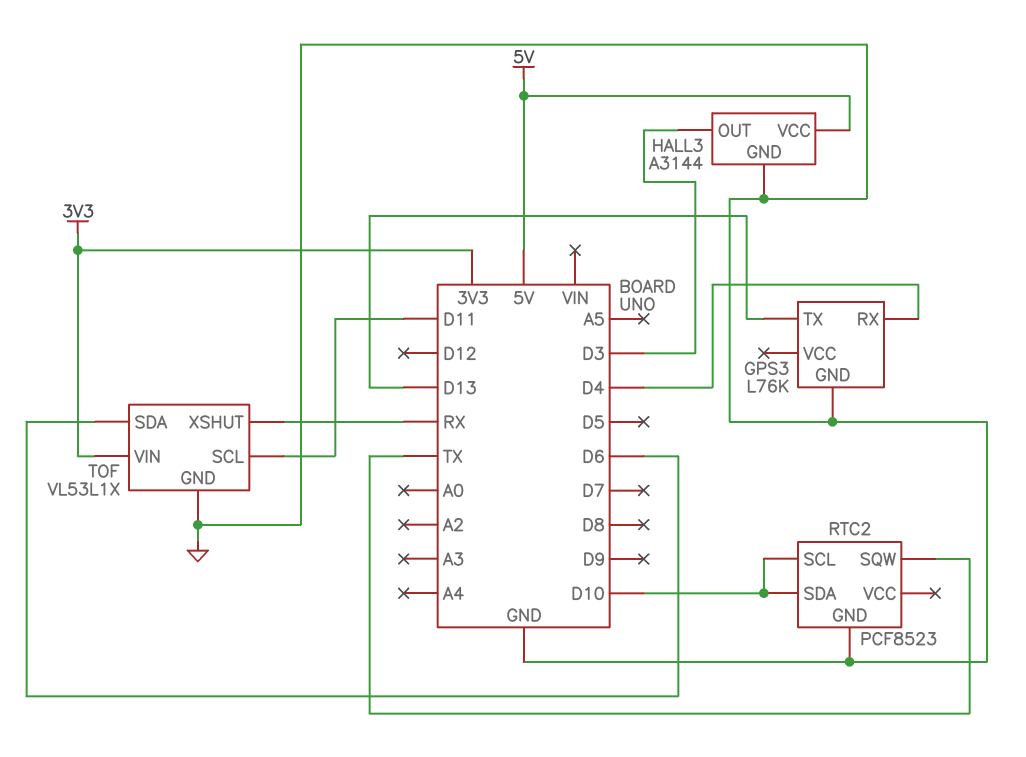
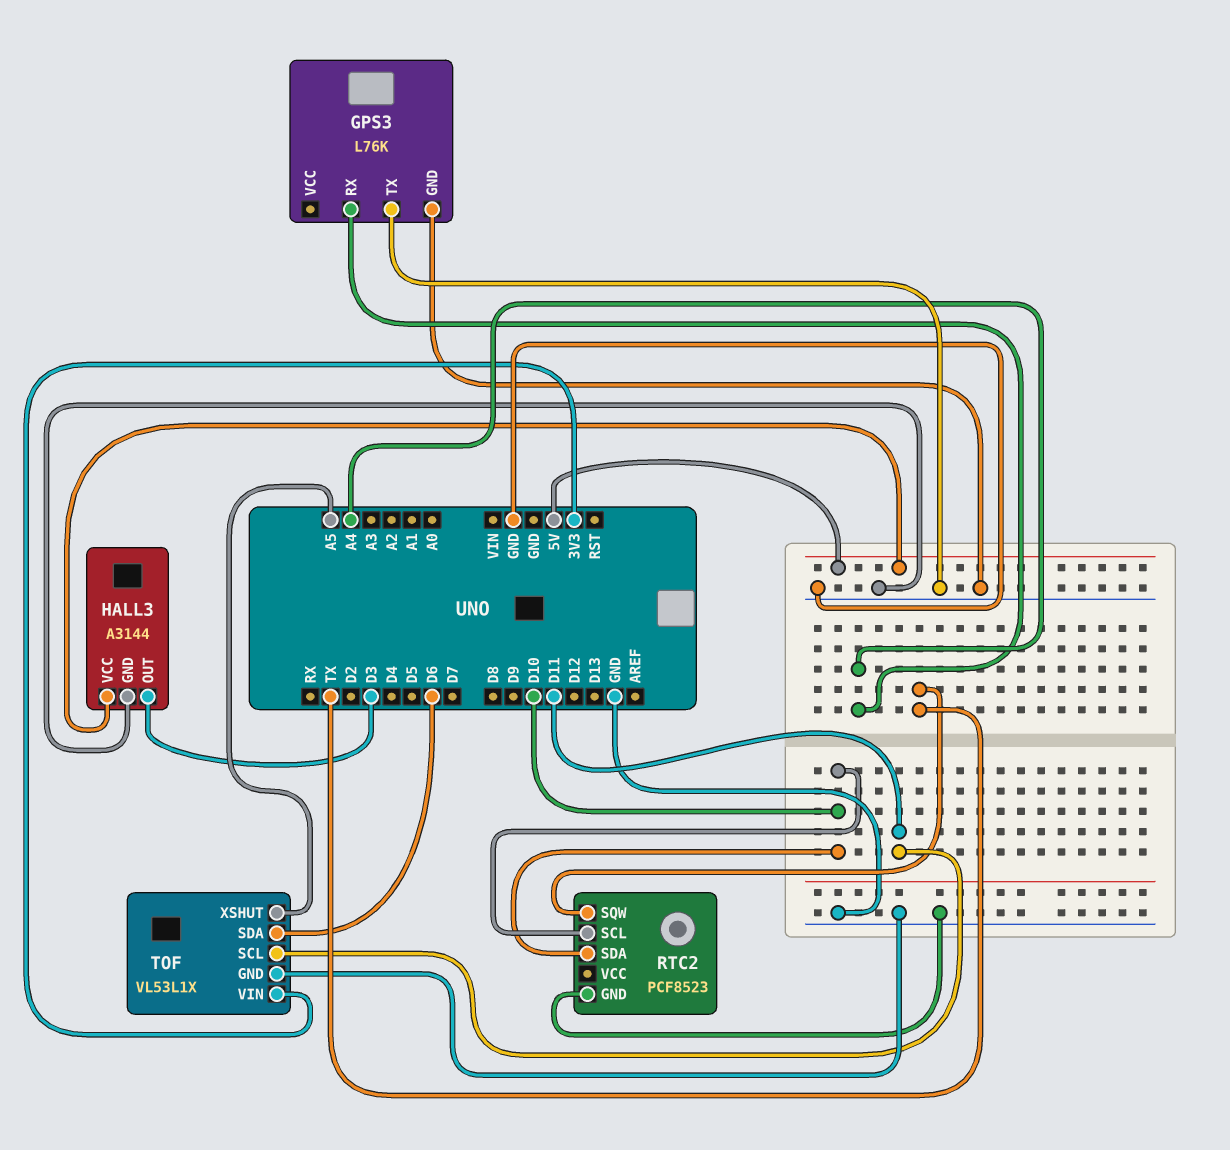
GPS3 pin RX: D4 -> A4
GPS3 pin TX: D13 -> GND
TOF pin XSHUT: RX -> A5

